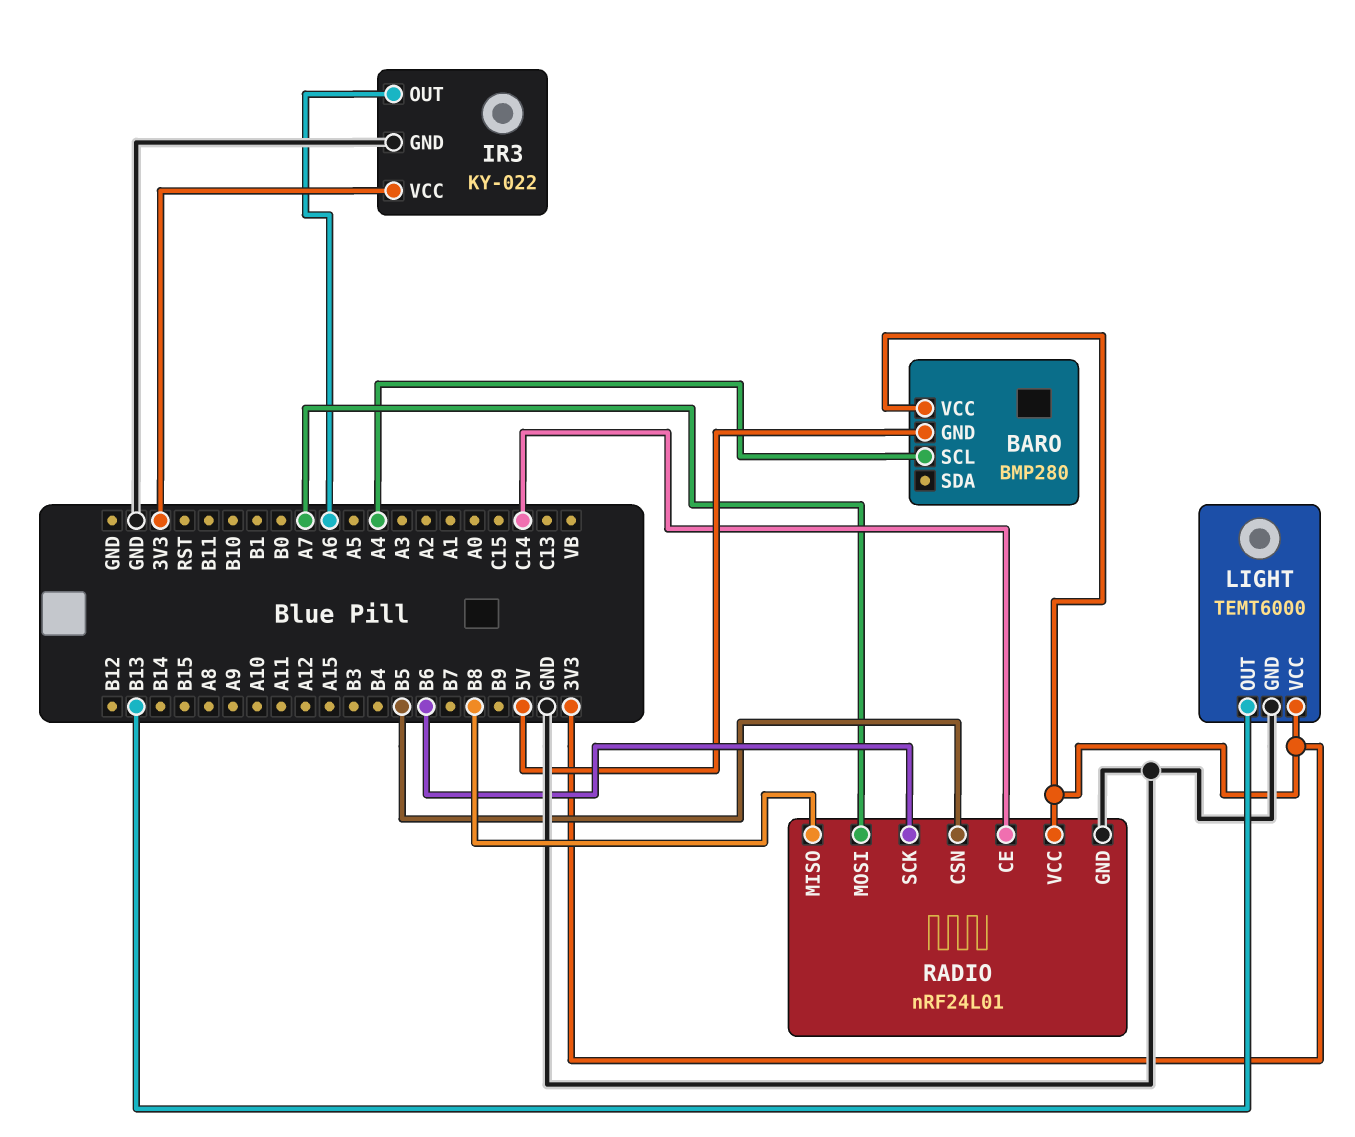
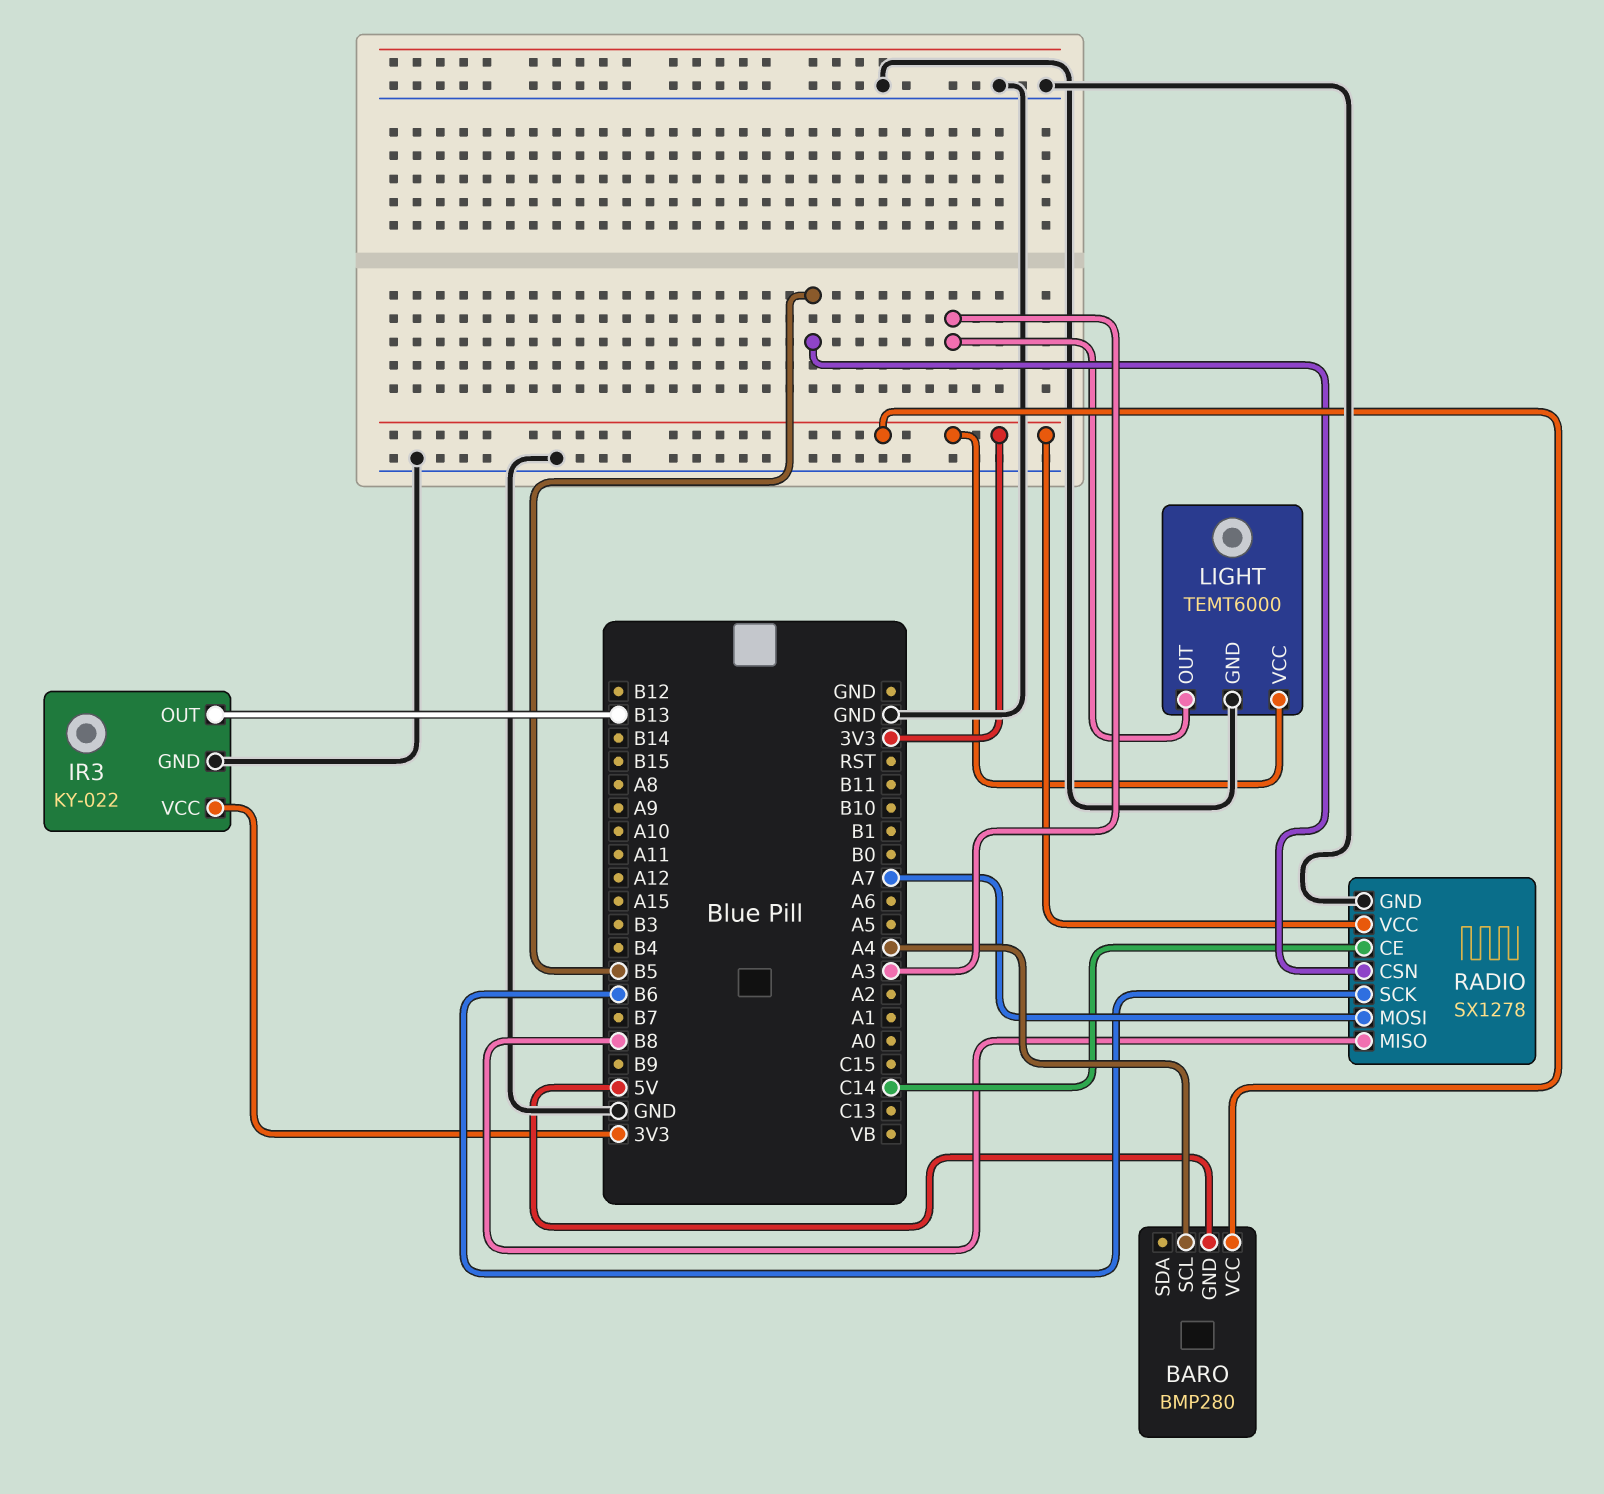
IR3 pin OUT: A6 -> B13
LIGHT pin OUT: B13 -> A3
RADIO: nRF24L01 -> SX1278

